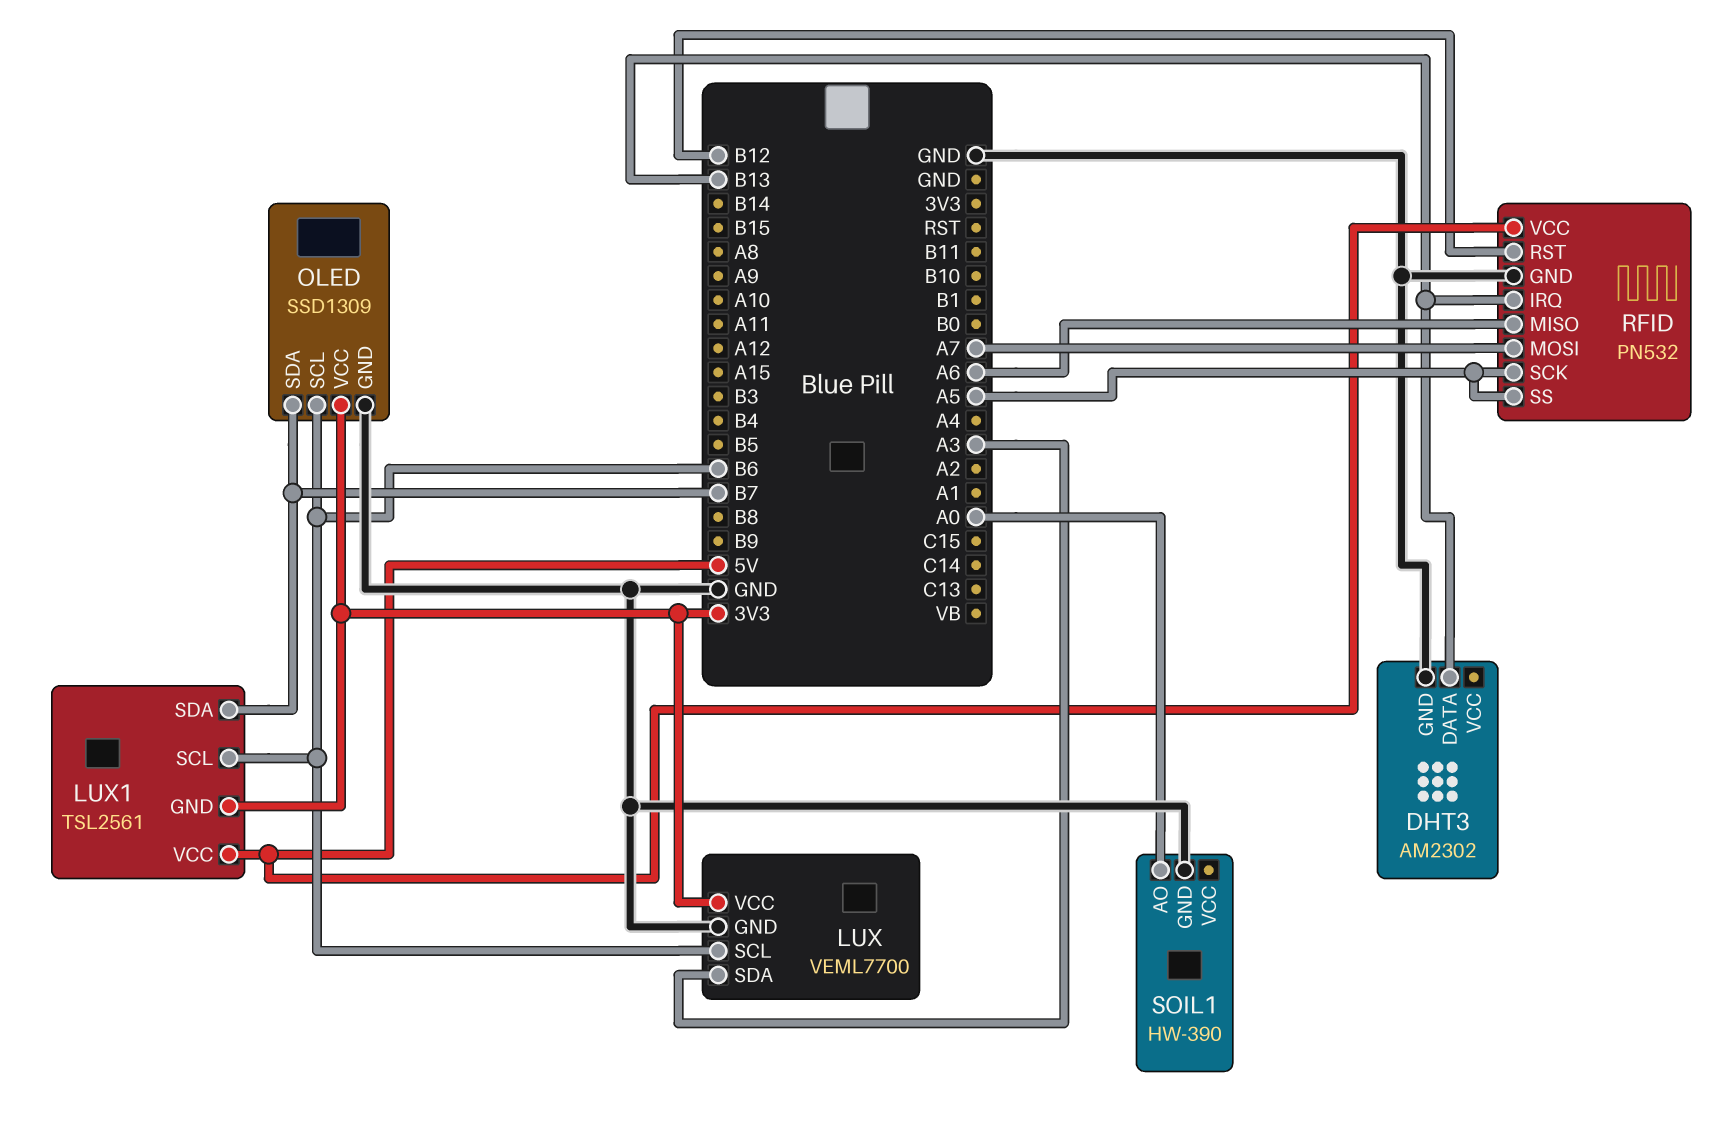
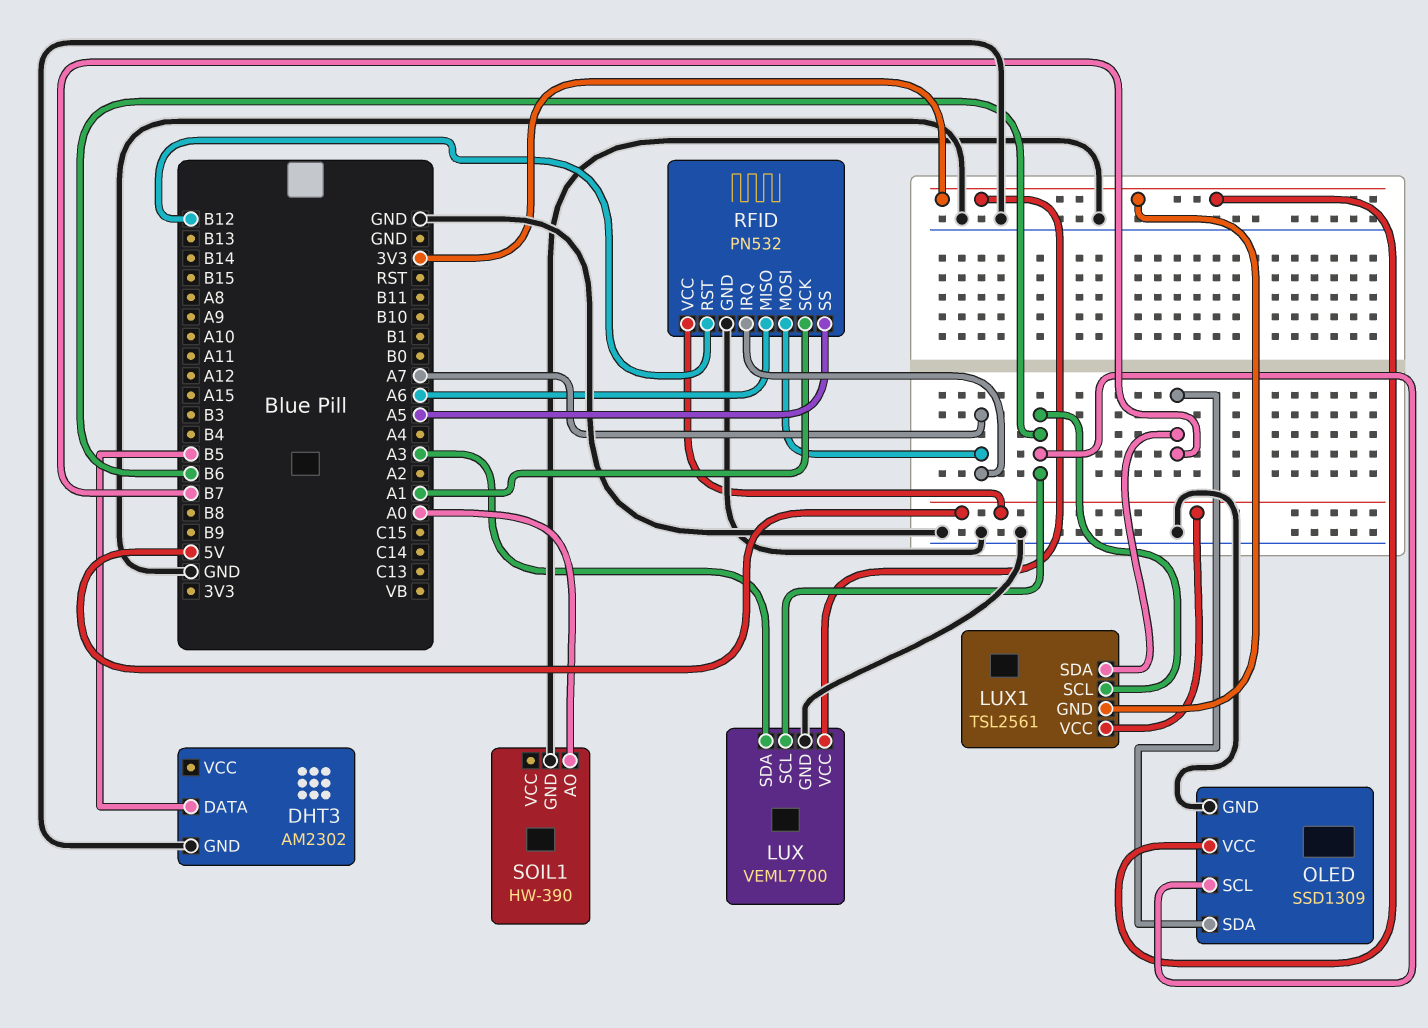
DHT3 pin DATA: B13 -> B5
RFID pin IRQ: B13 -> A7
RFID pin SCK: A5 -> A1

